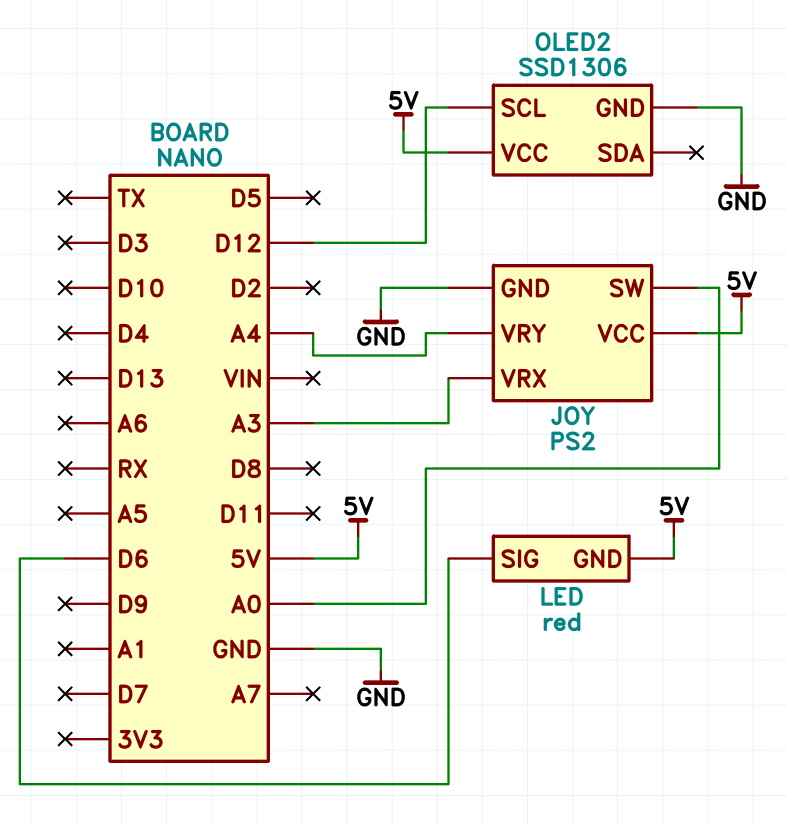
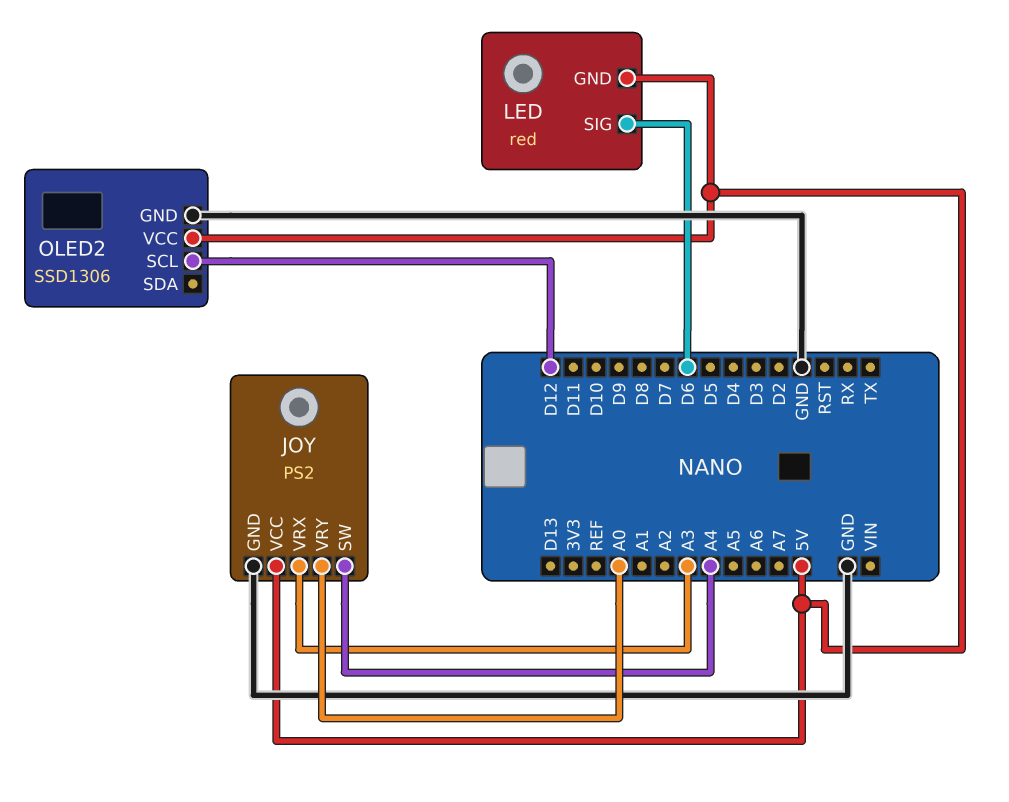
JOY pin SW: A0 -> A4
JOY pin VRY: A4 -> A0

